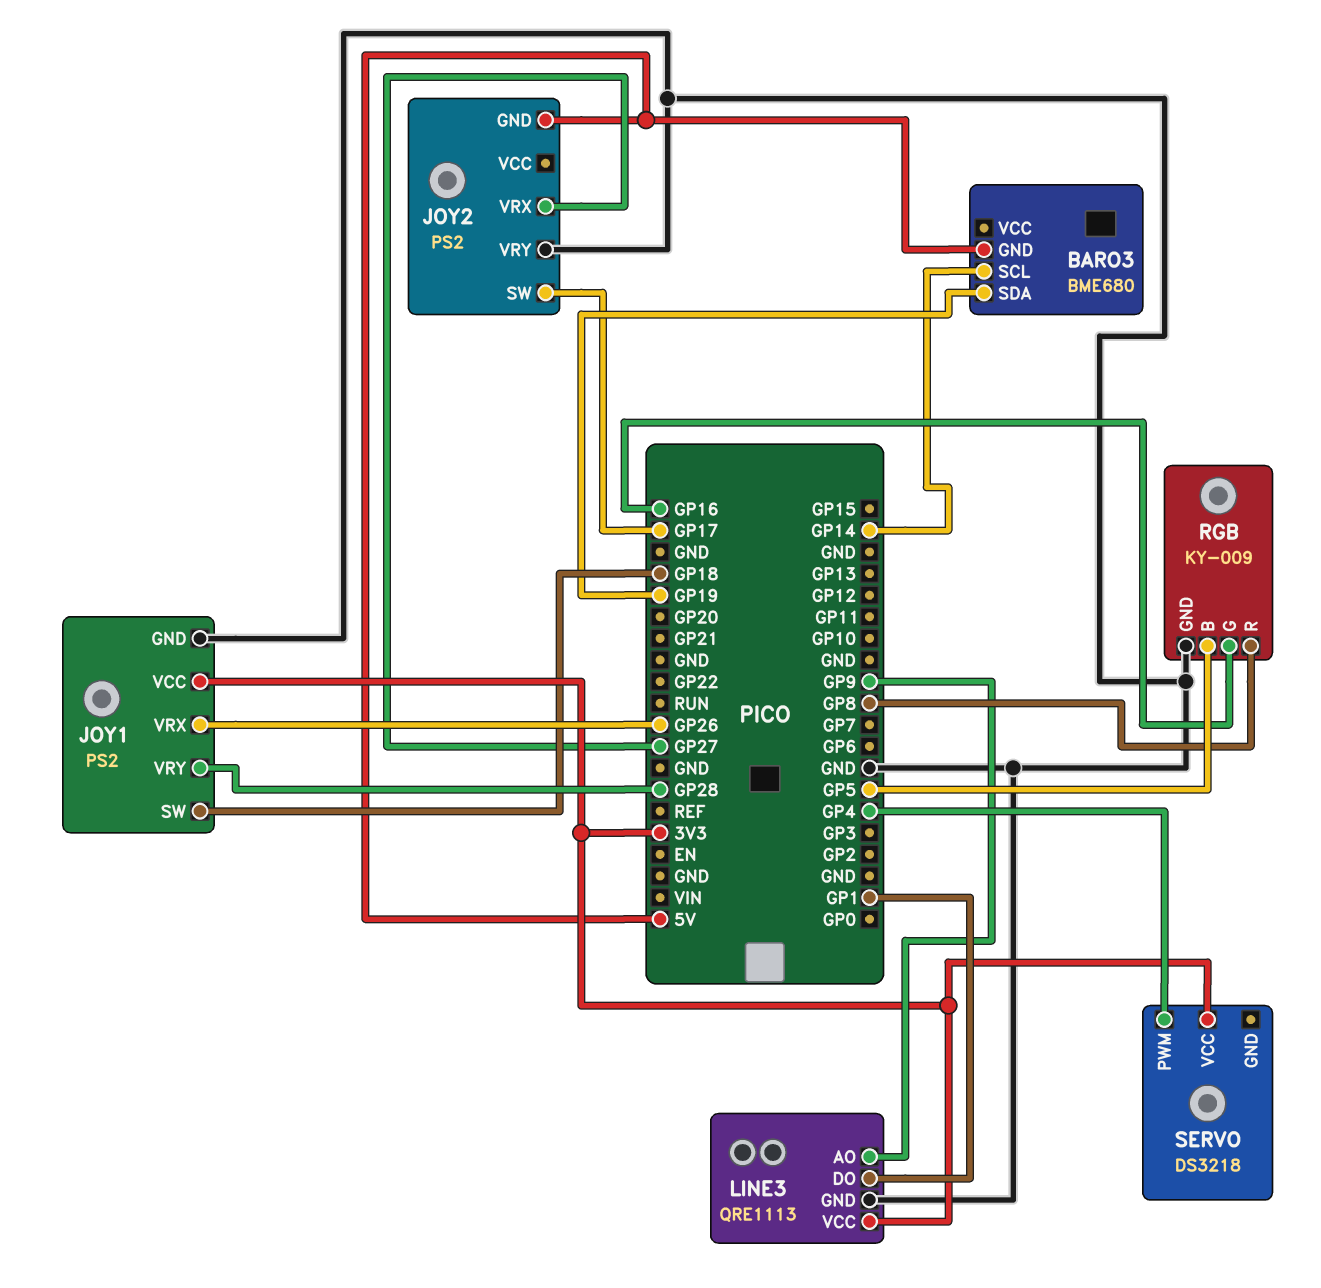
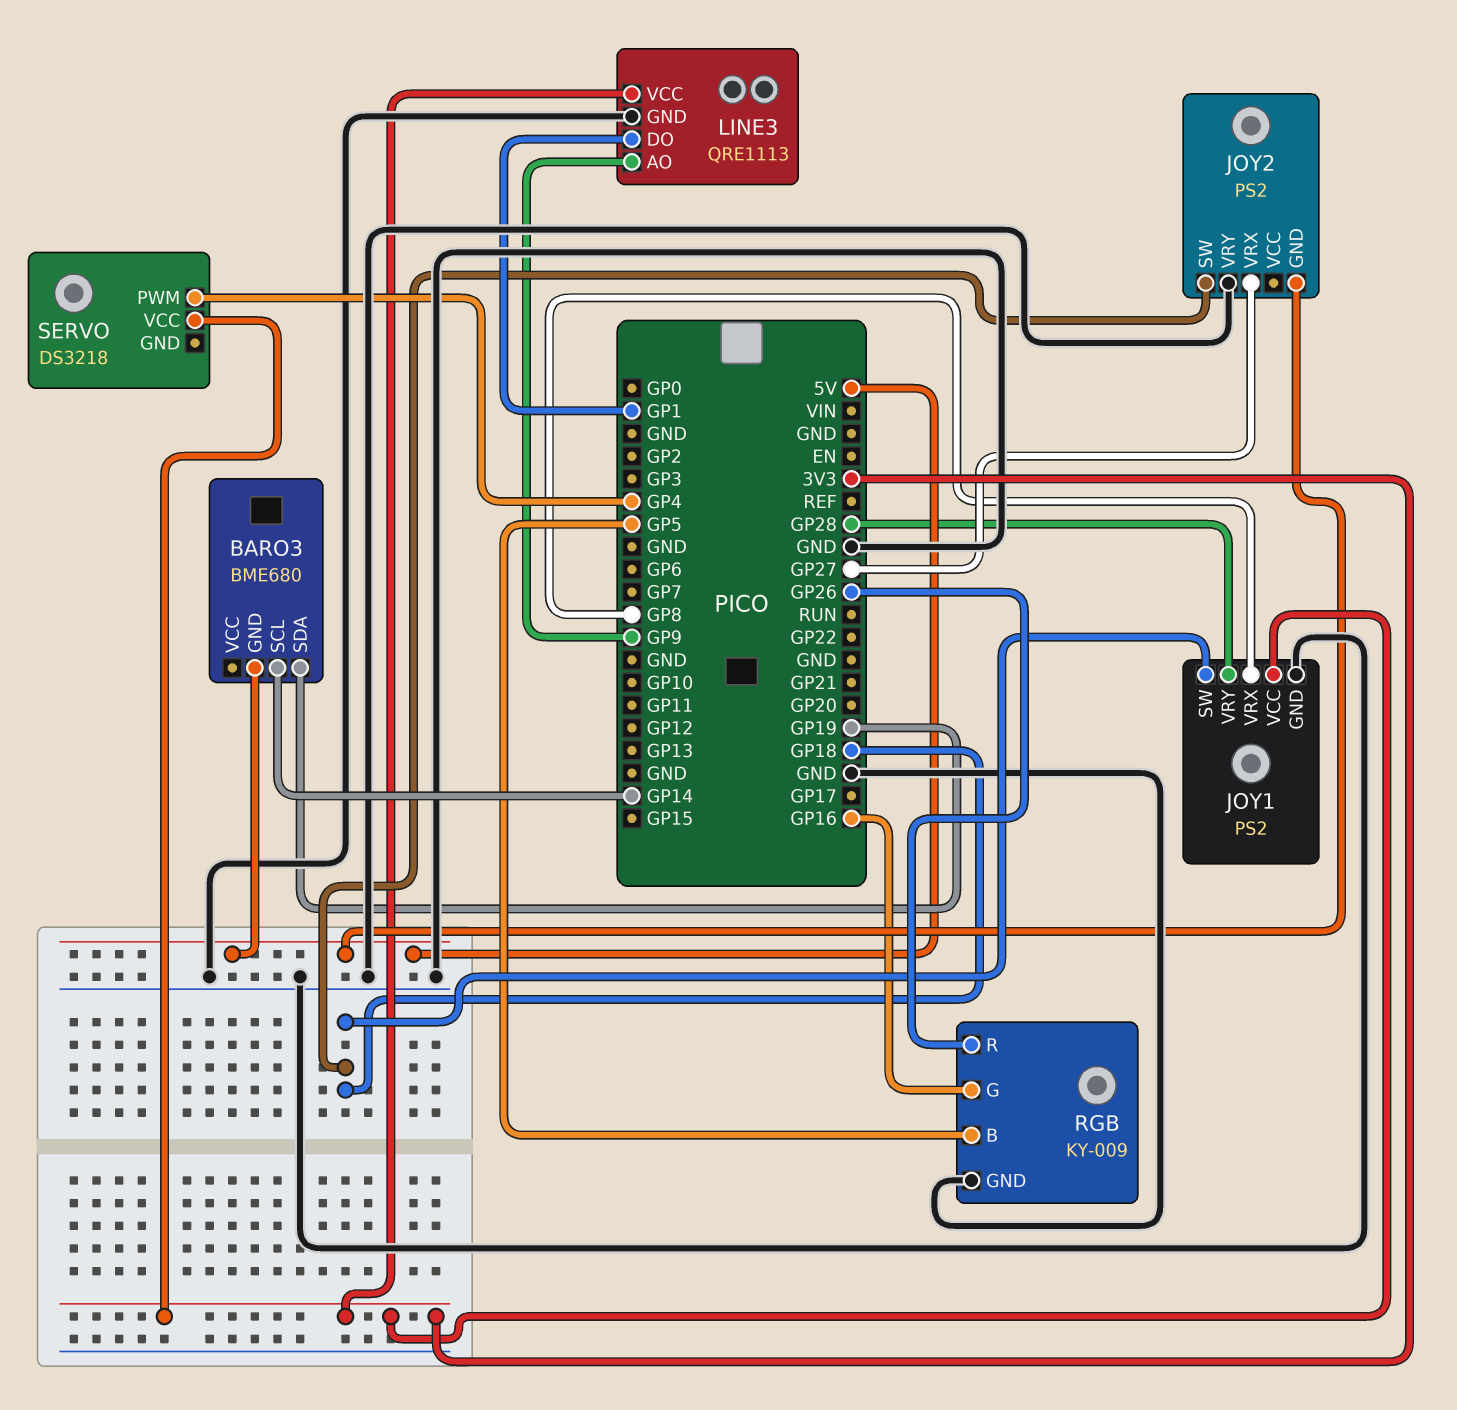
JOY1 pin VRX: GP26 -> GP8
JOY2 pin SW: GP17 -> GP18
RGB pin R: GP8 -> GP26

